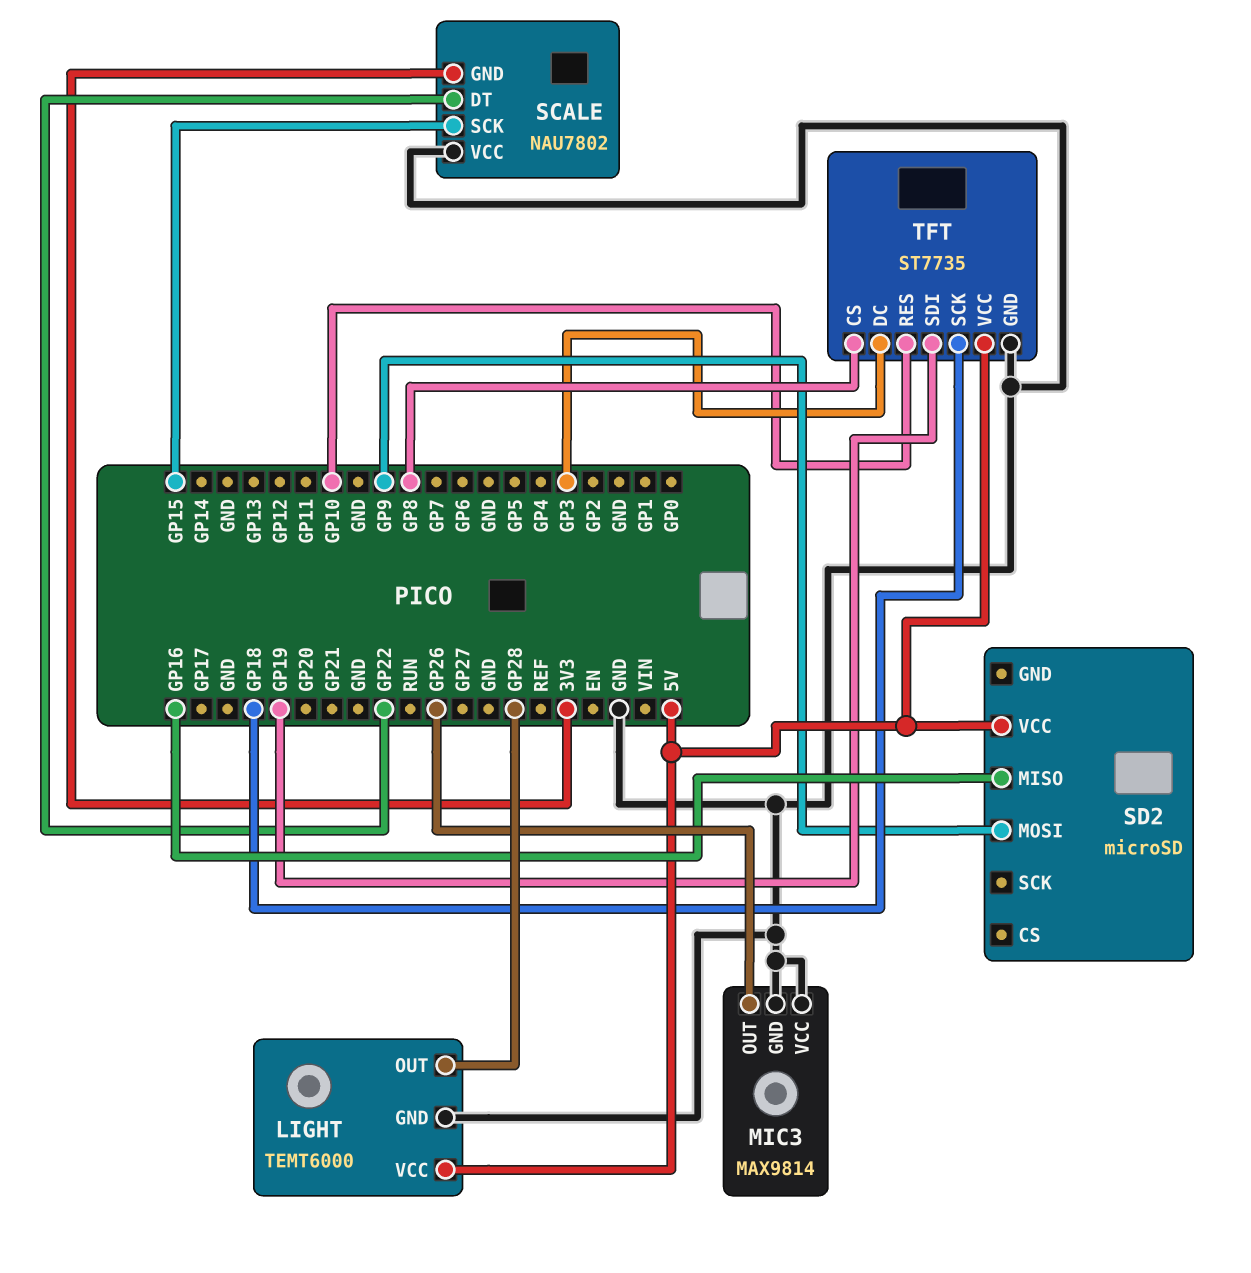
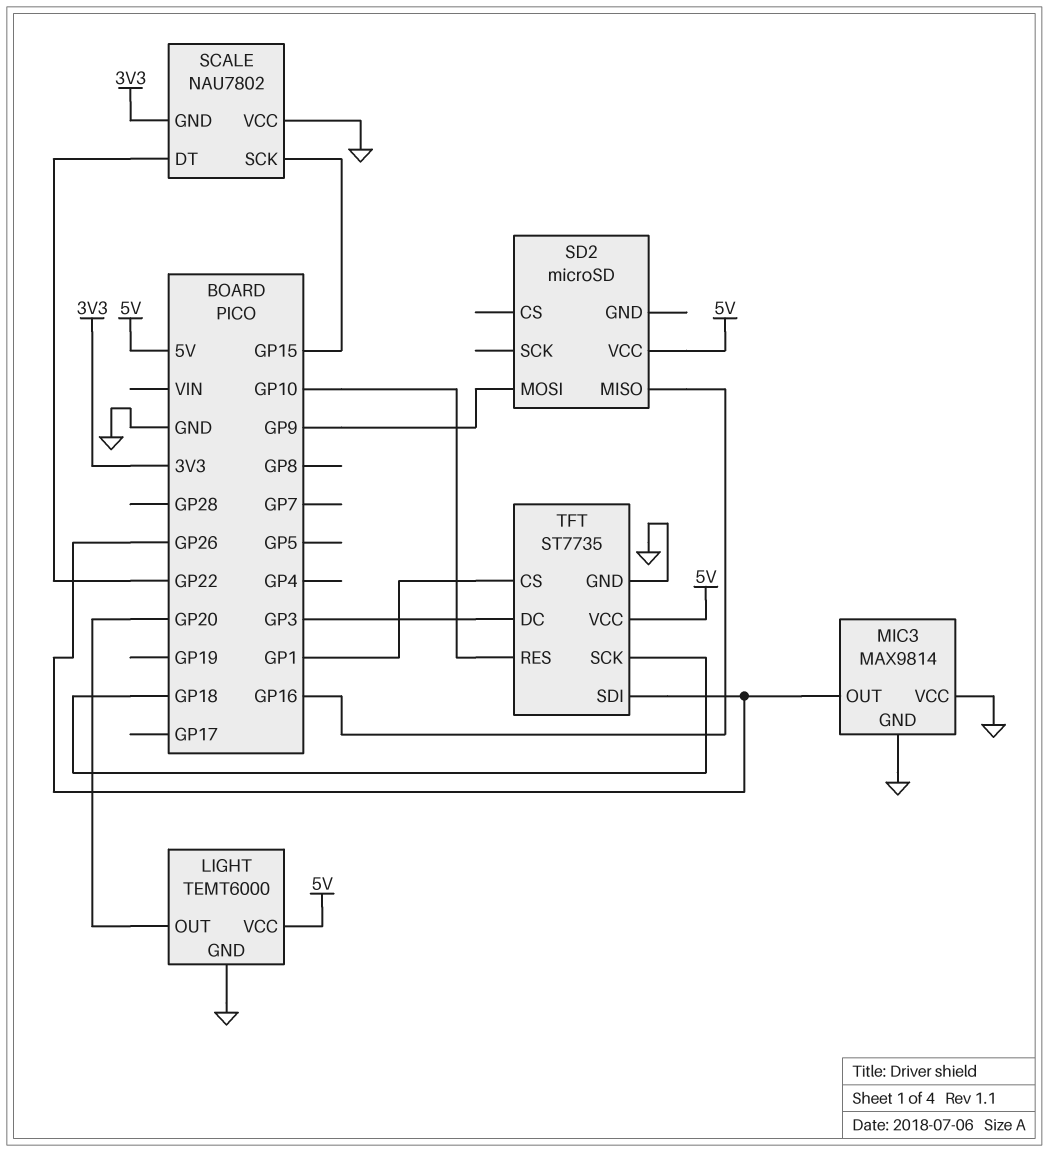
LIGHT pin OUT: GP28 -> GP20
TFT pin CS: GP8 -> GP1
TFT pin SDI: GP19 -> GP26

